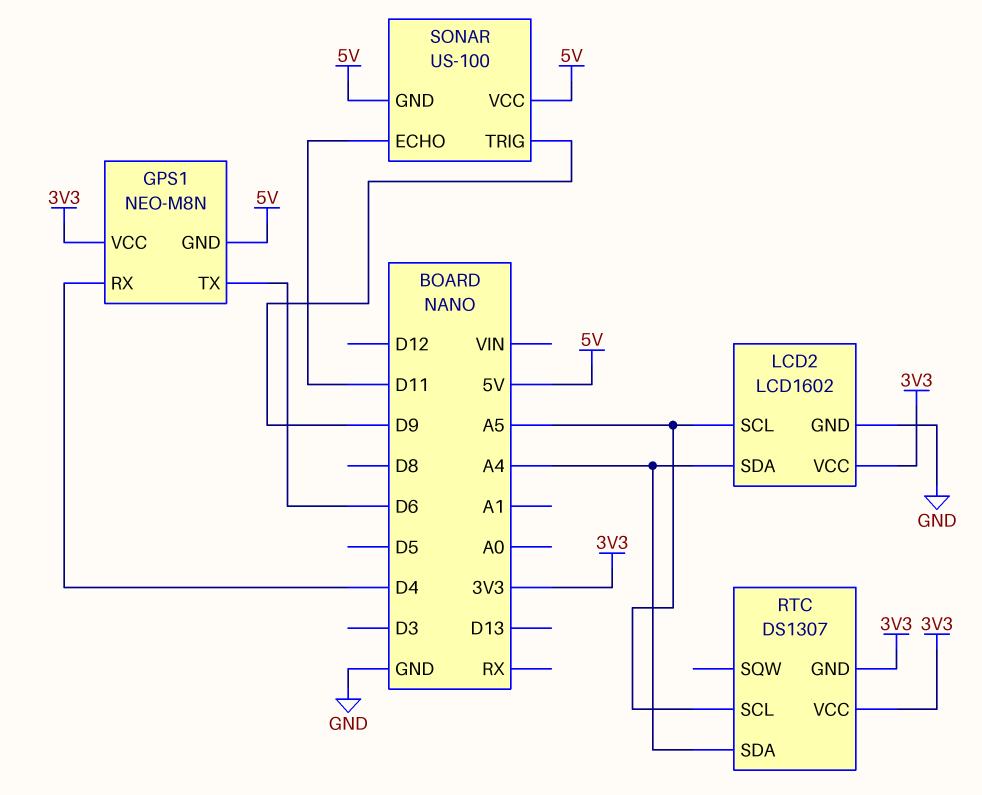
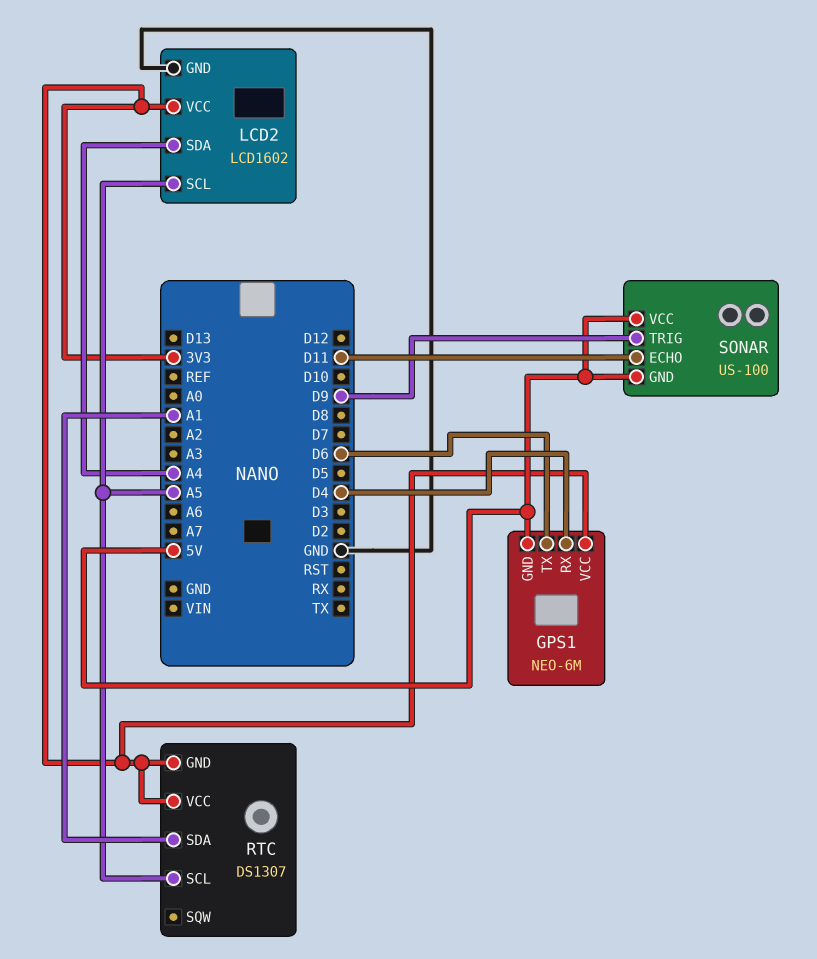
GPS1: NEO-M8N -> NEO-6M
RTC pin SDA: A4 -> A1

